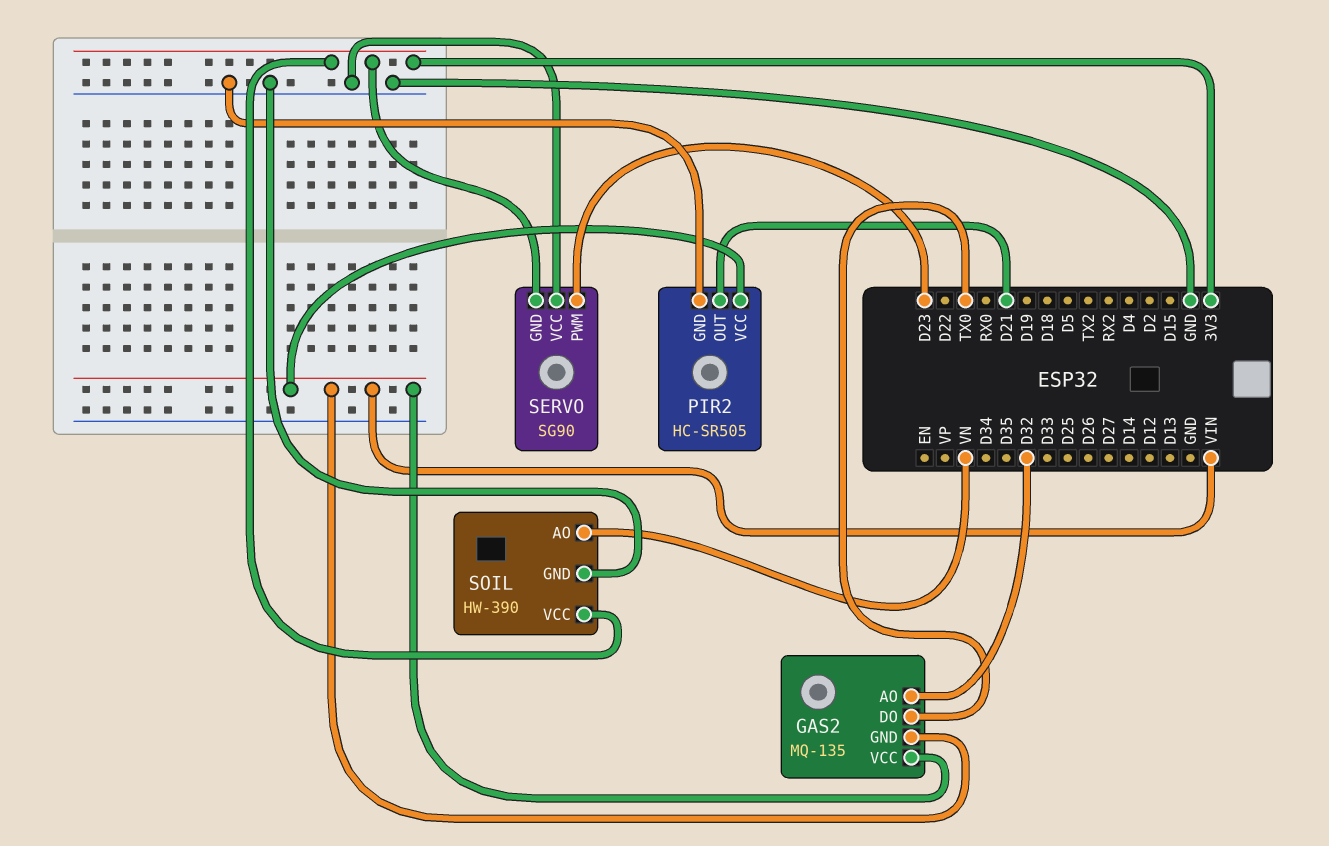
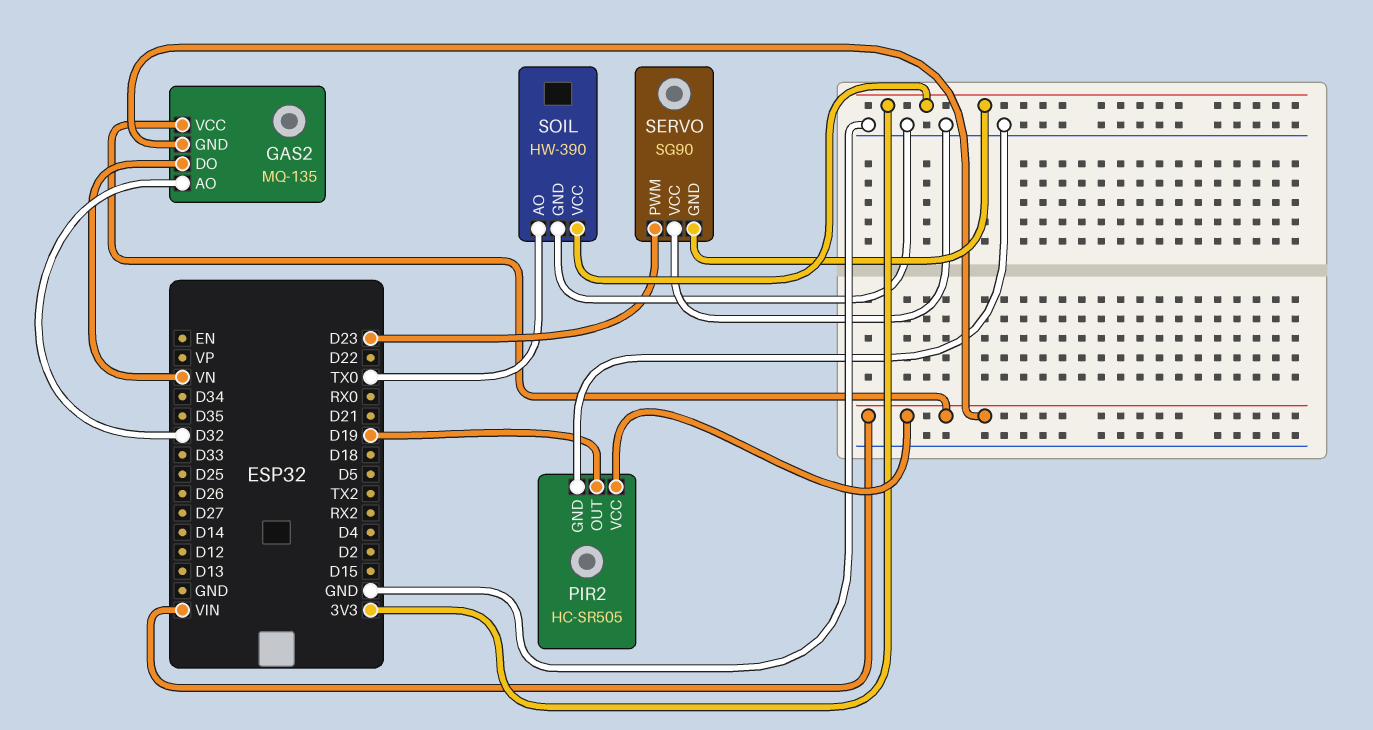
GAS2 pin DO: TX0 -> VN
PIR2 pin OUT: D21 -> D19
SOIL pin AO: VN -> TX0

